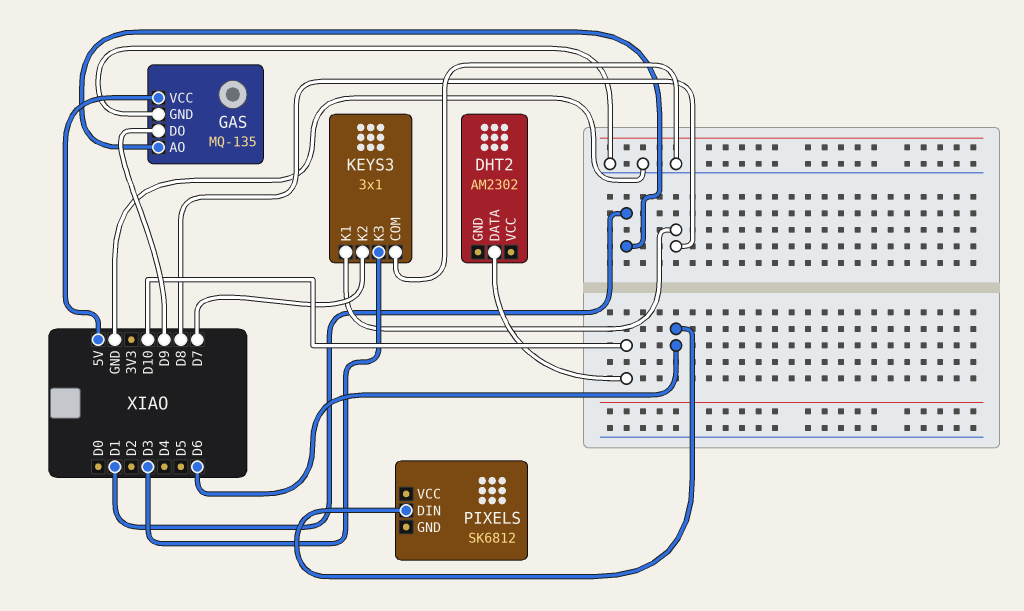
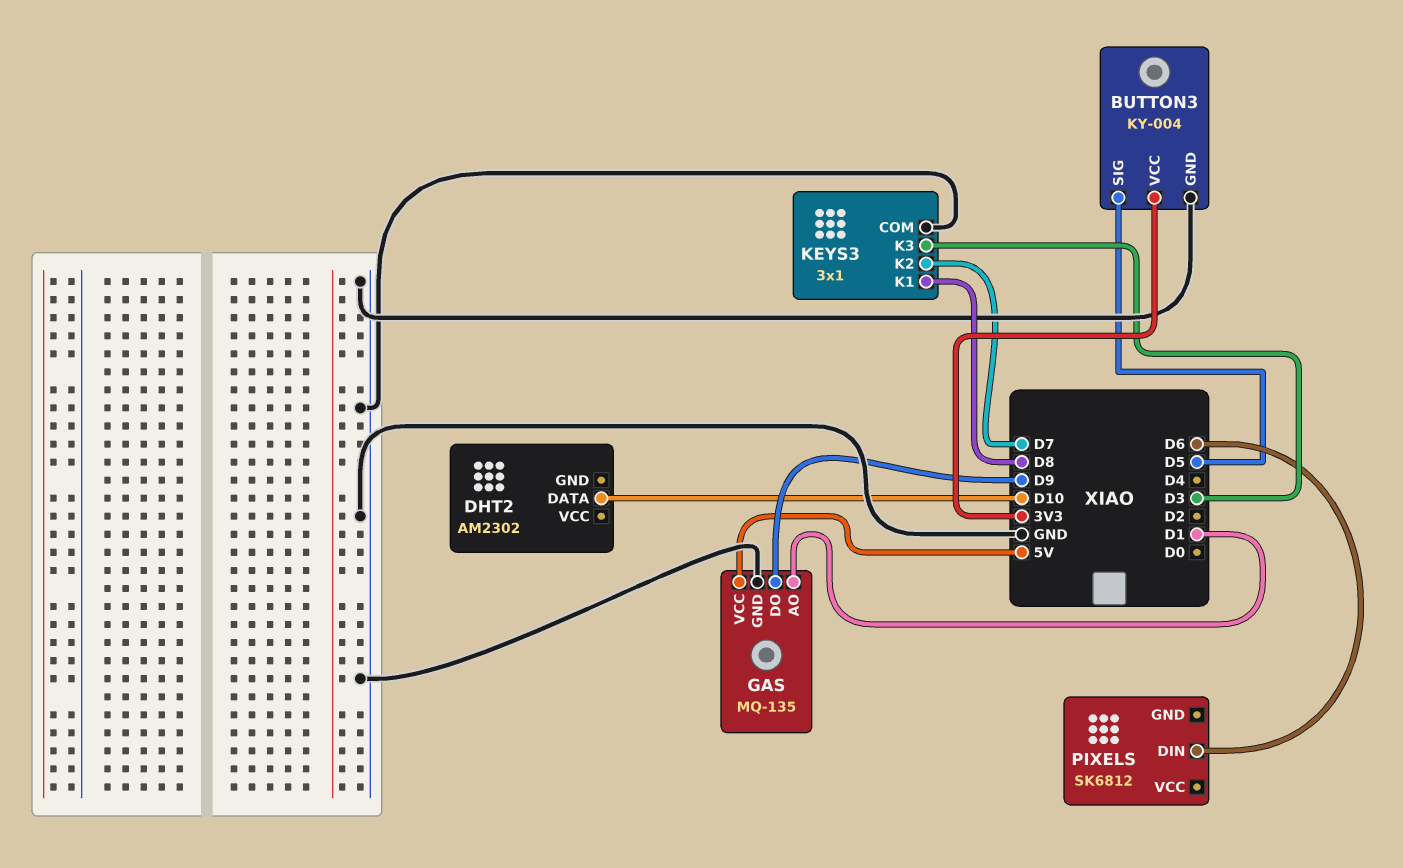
BUTTON3: none -> KY-004
BUTTON3 pin GND: none -> GND
BUTTON3 pin SIG: none -> D5
BUTTON3 pin VCC: none -> 3V3

